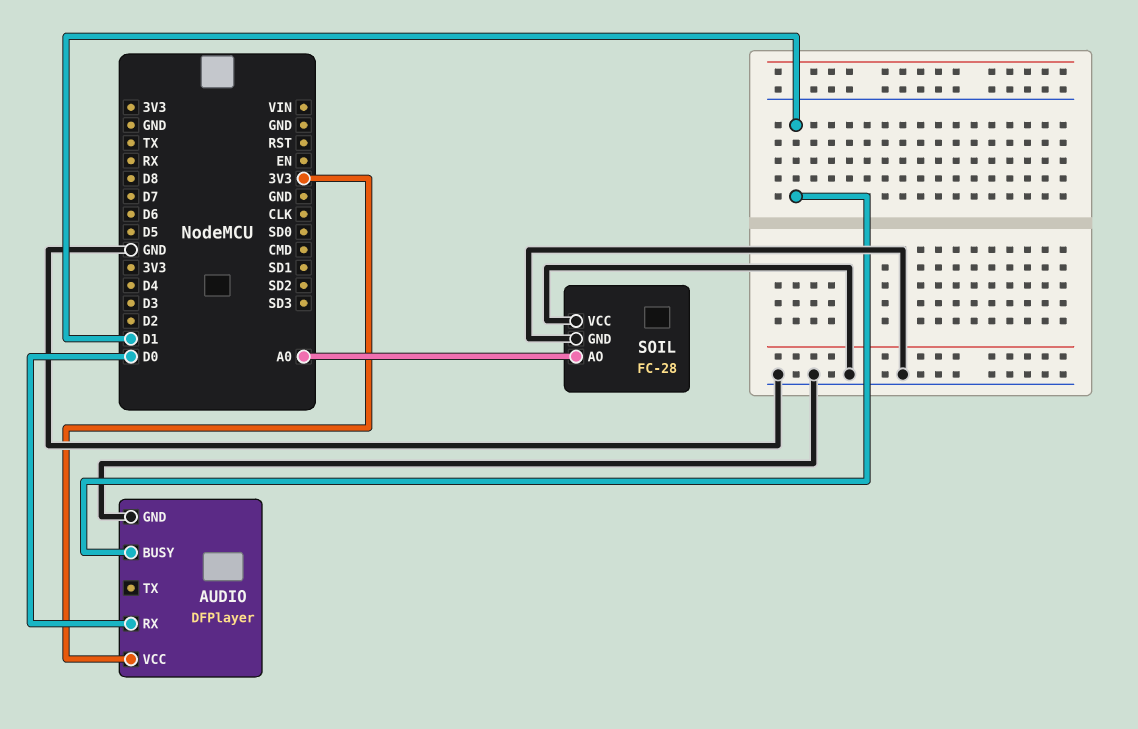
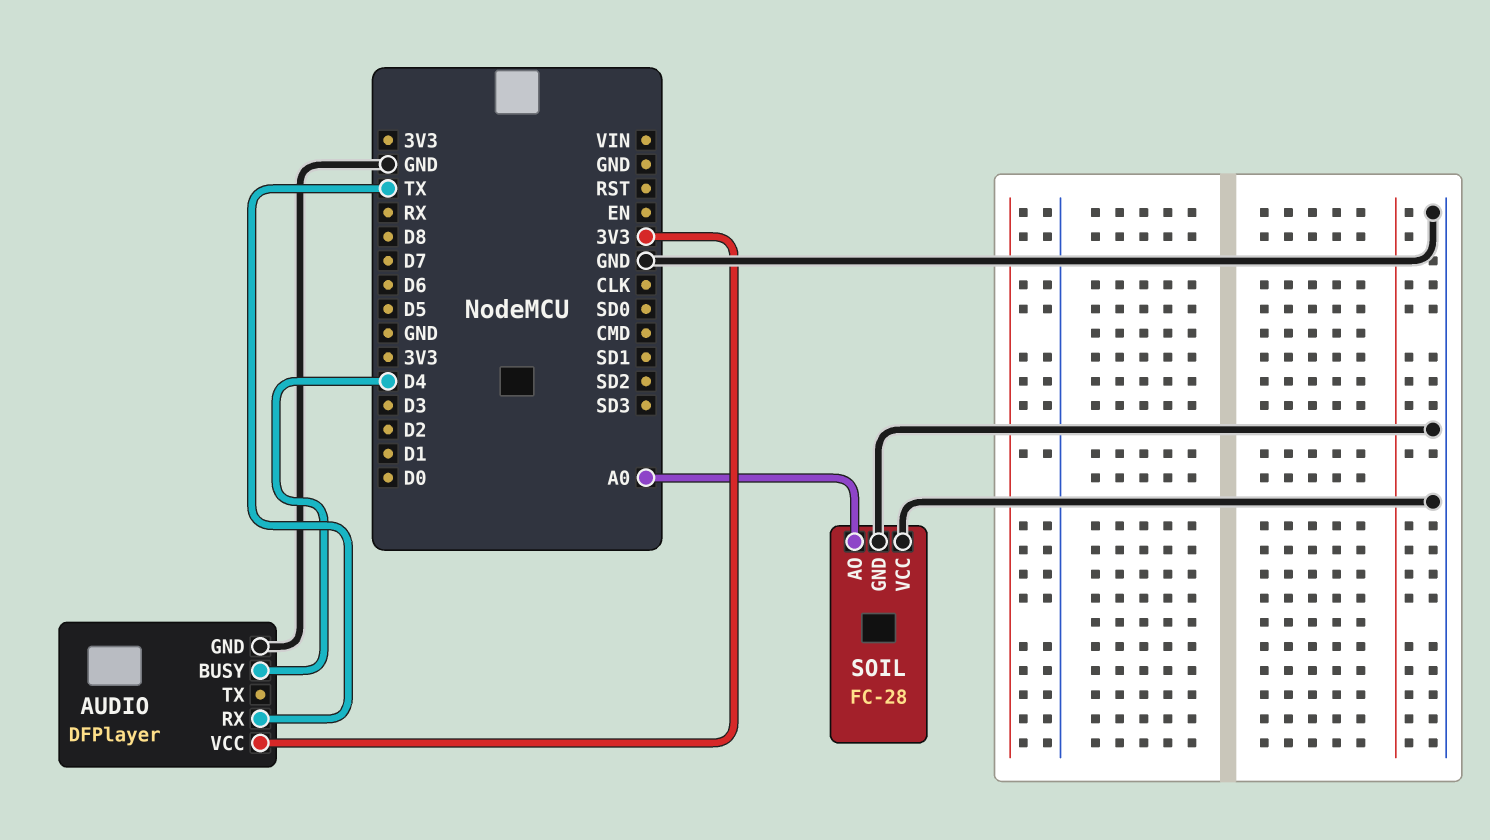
AUDIO pin BUSY: D1 -> D4
AUDIO pin RX: D0 -> TX

